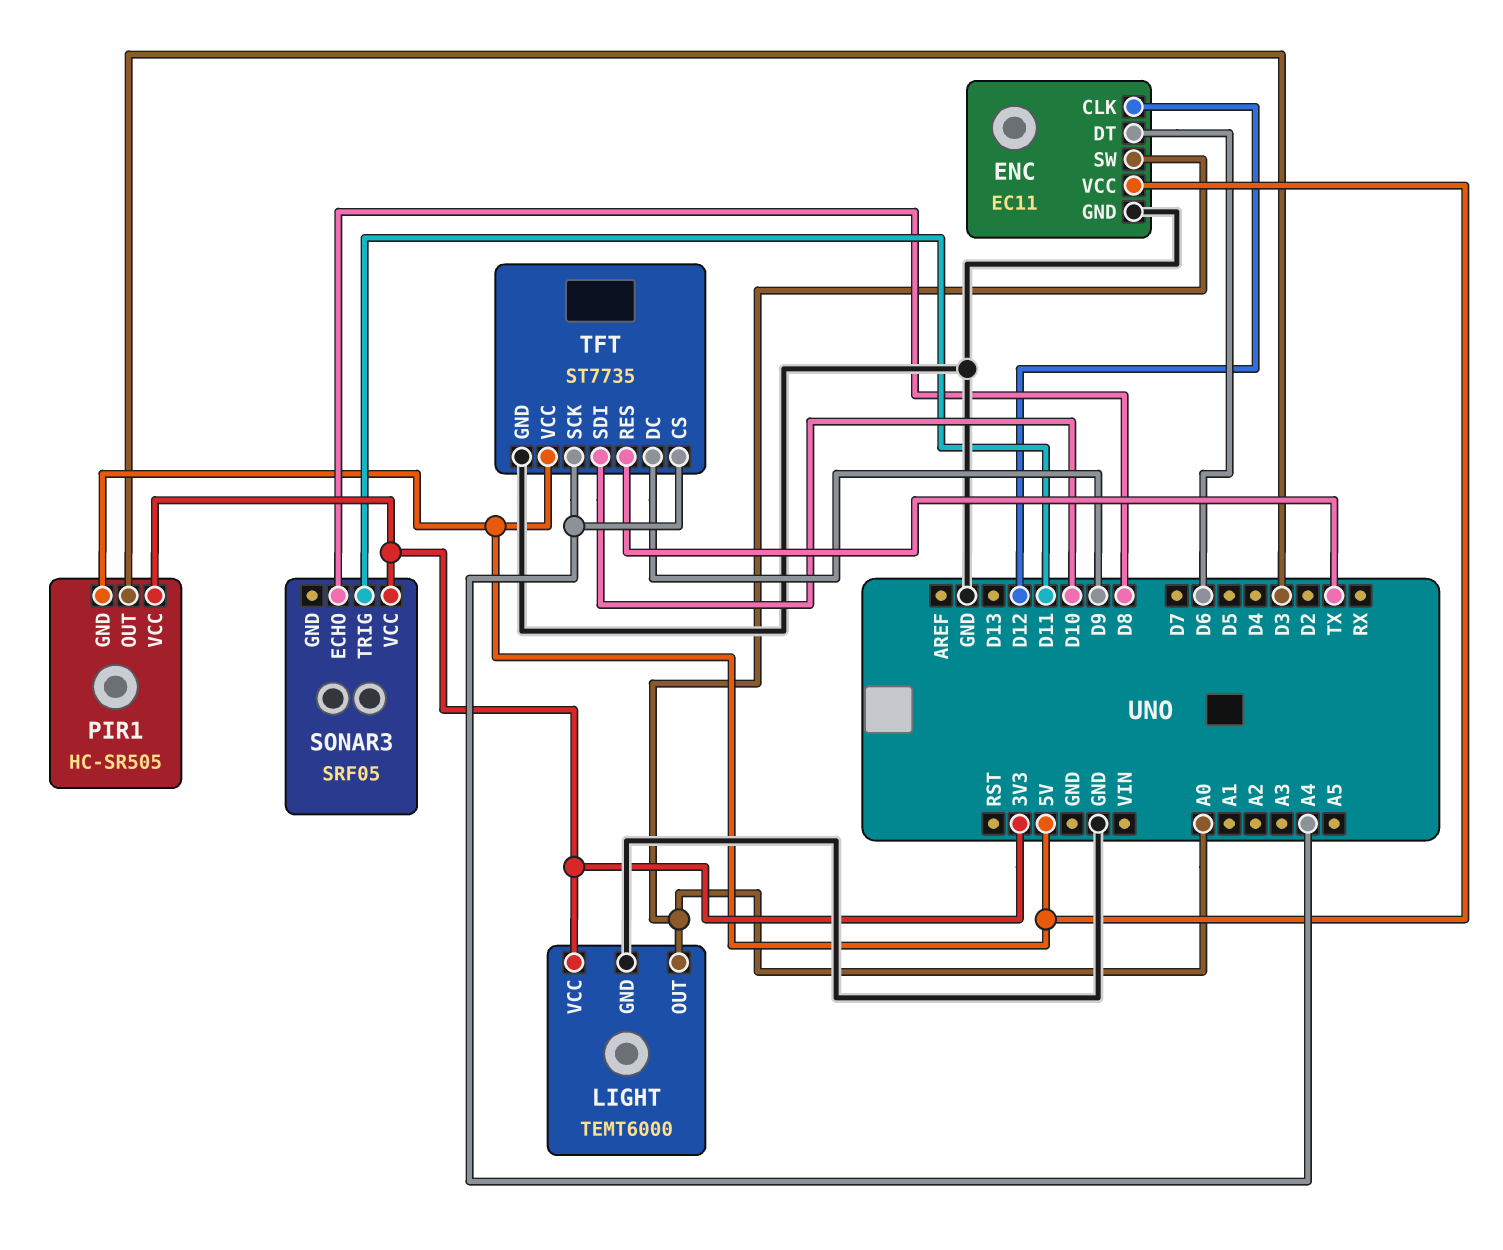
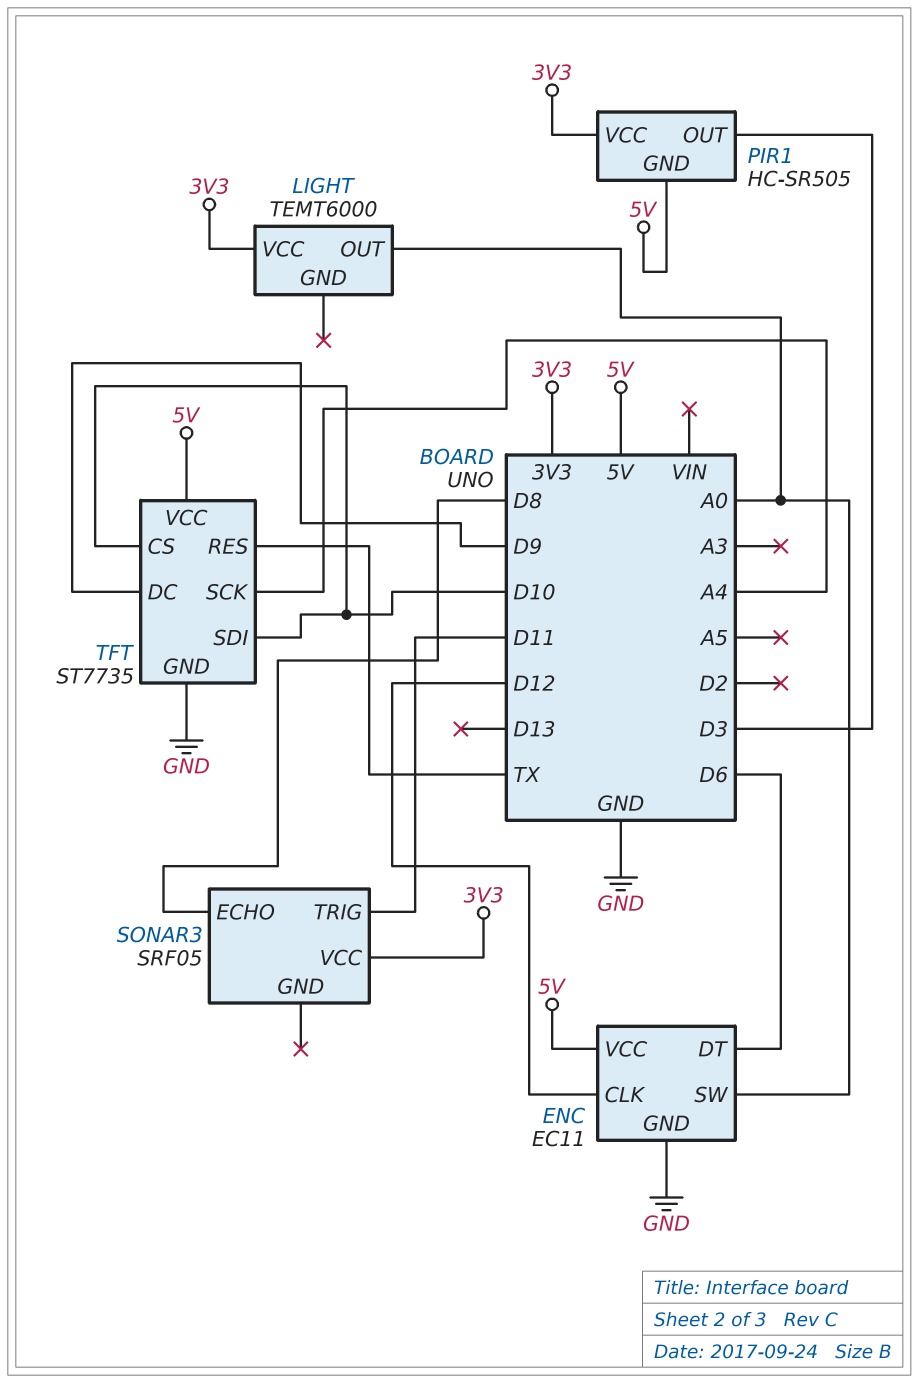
LIGHT pin GND: GND -> none
TFT pin CS: A4 -> D10

